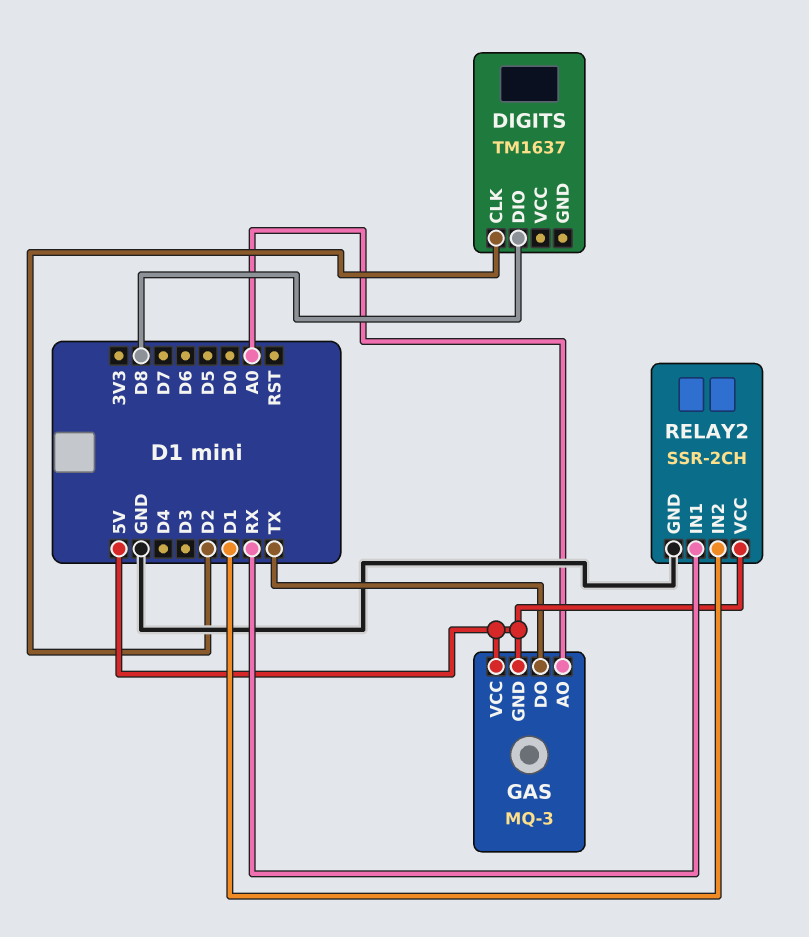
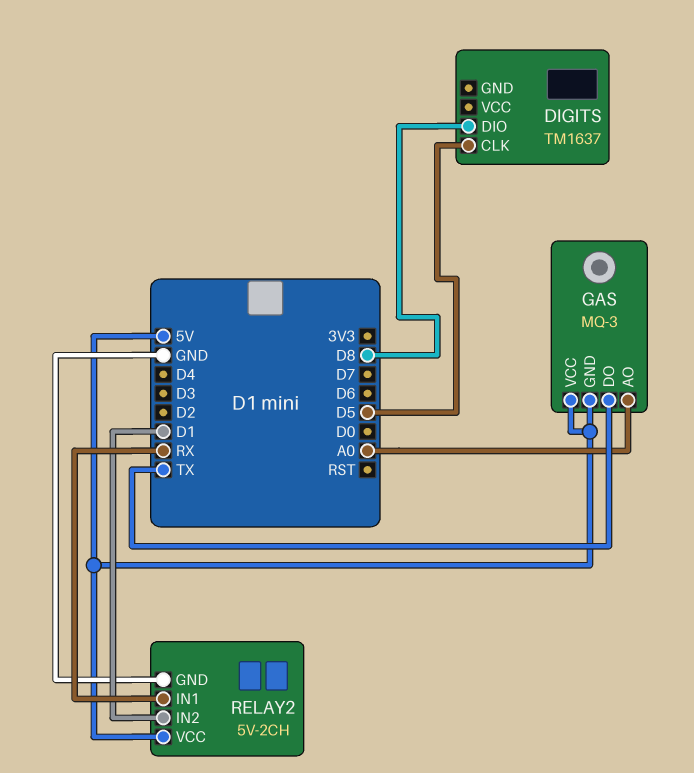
DIGITS pin CLK: D2 -> D5
RELAY2: SSR-2CH -> 5V-2CH

